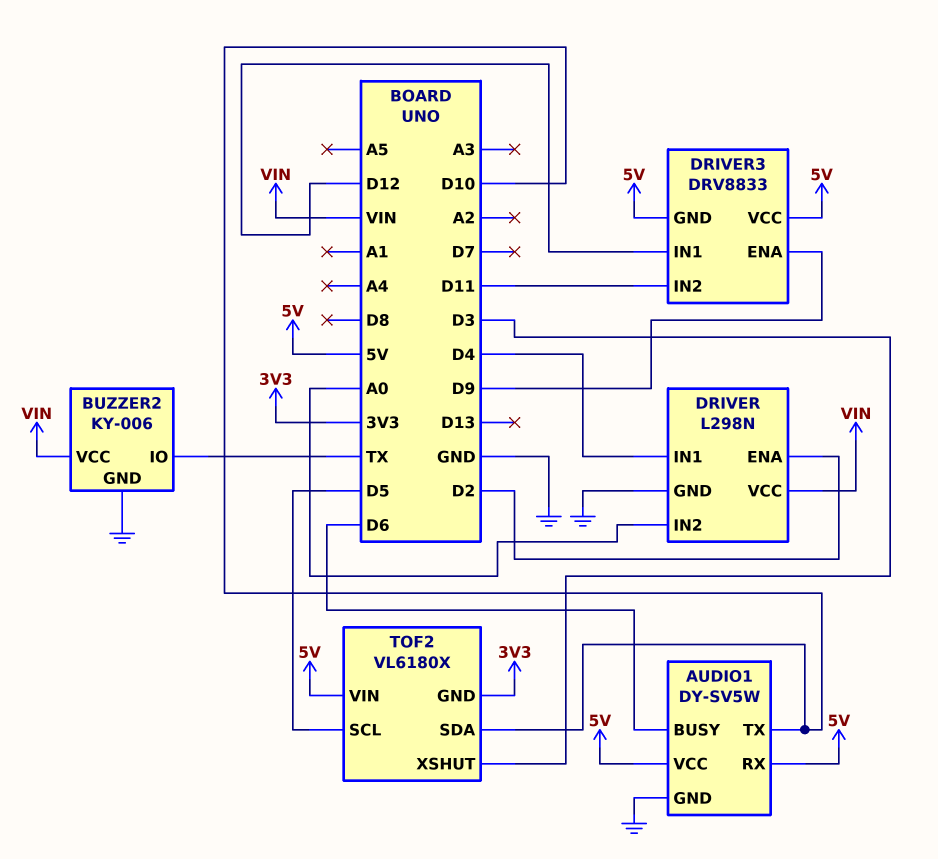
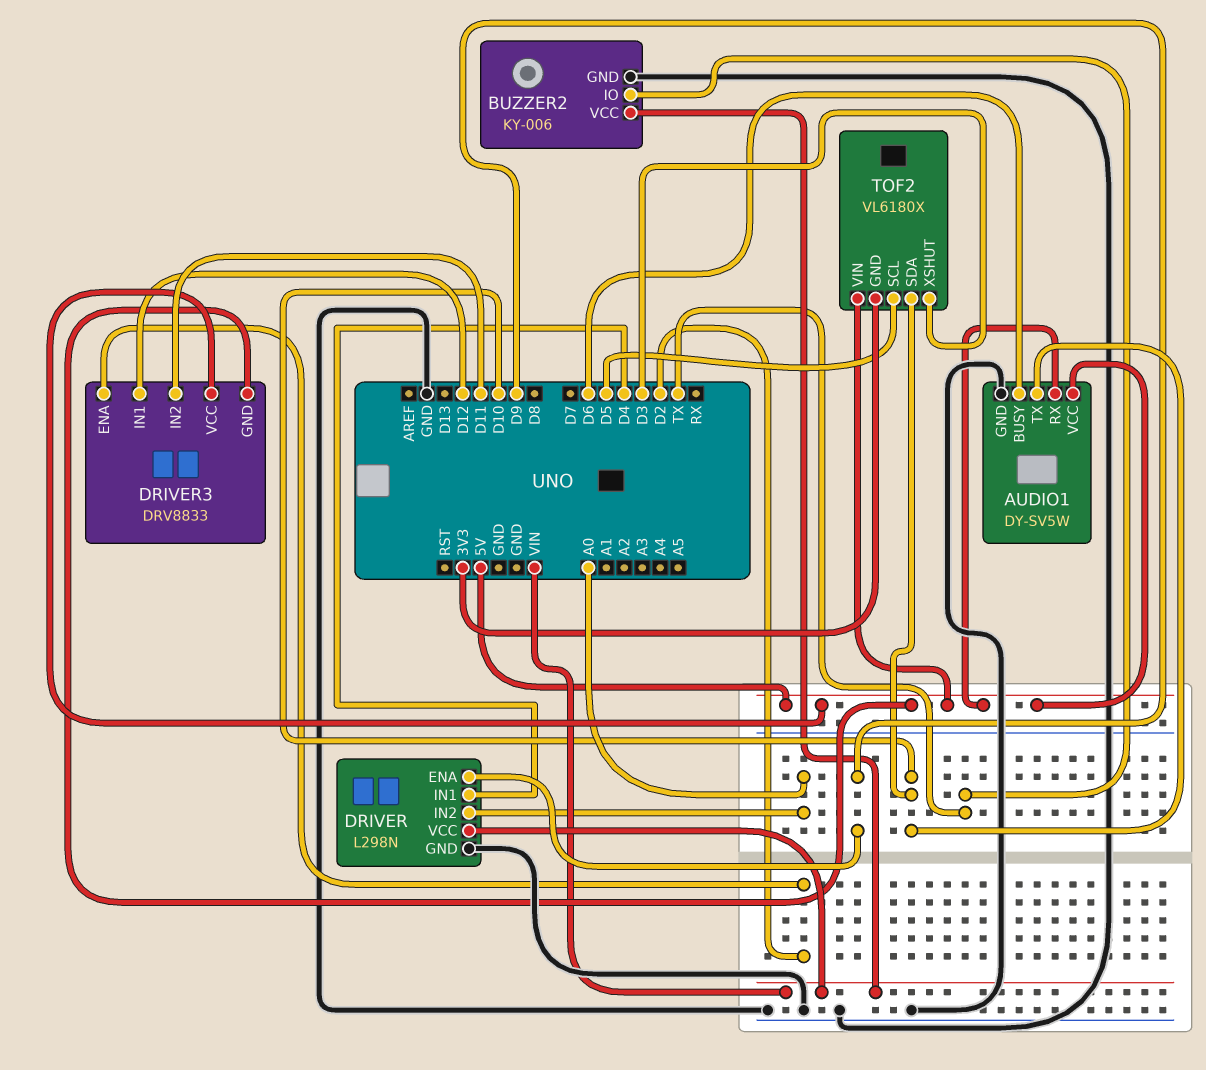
DRIVER pin ENA: D2 -> D9
DRIVER3 pin ENA: D9 -> D2

